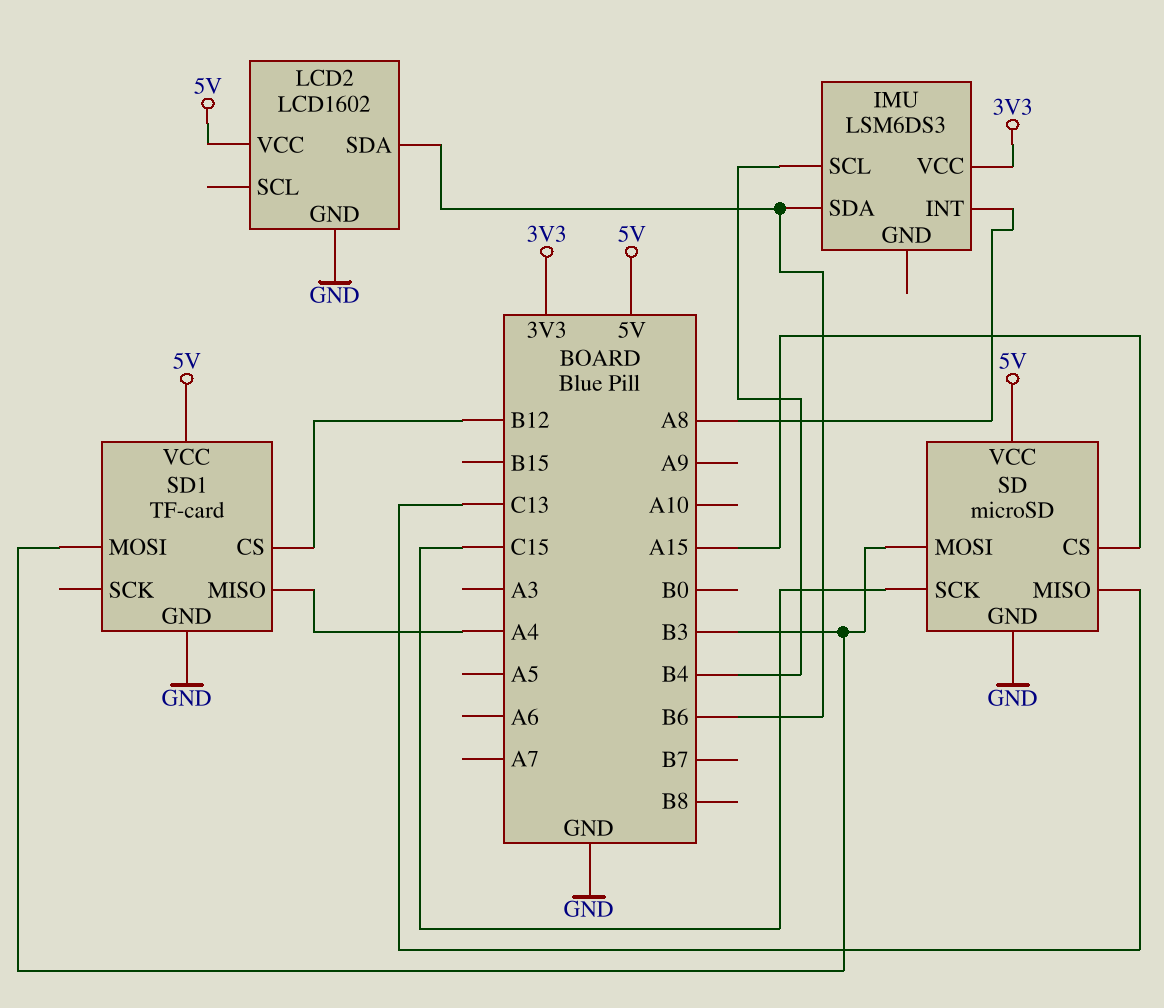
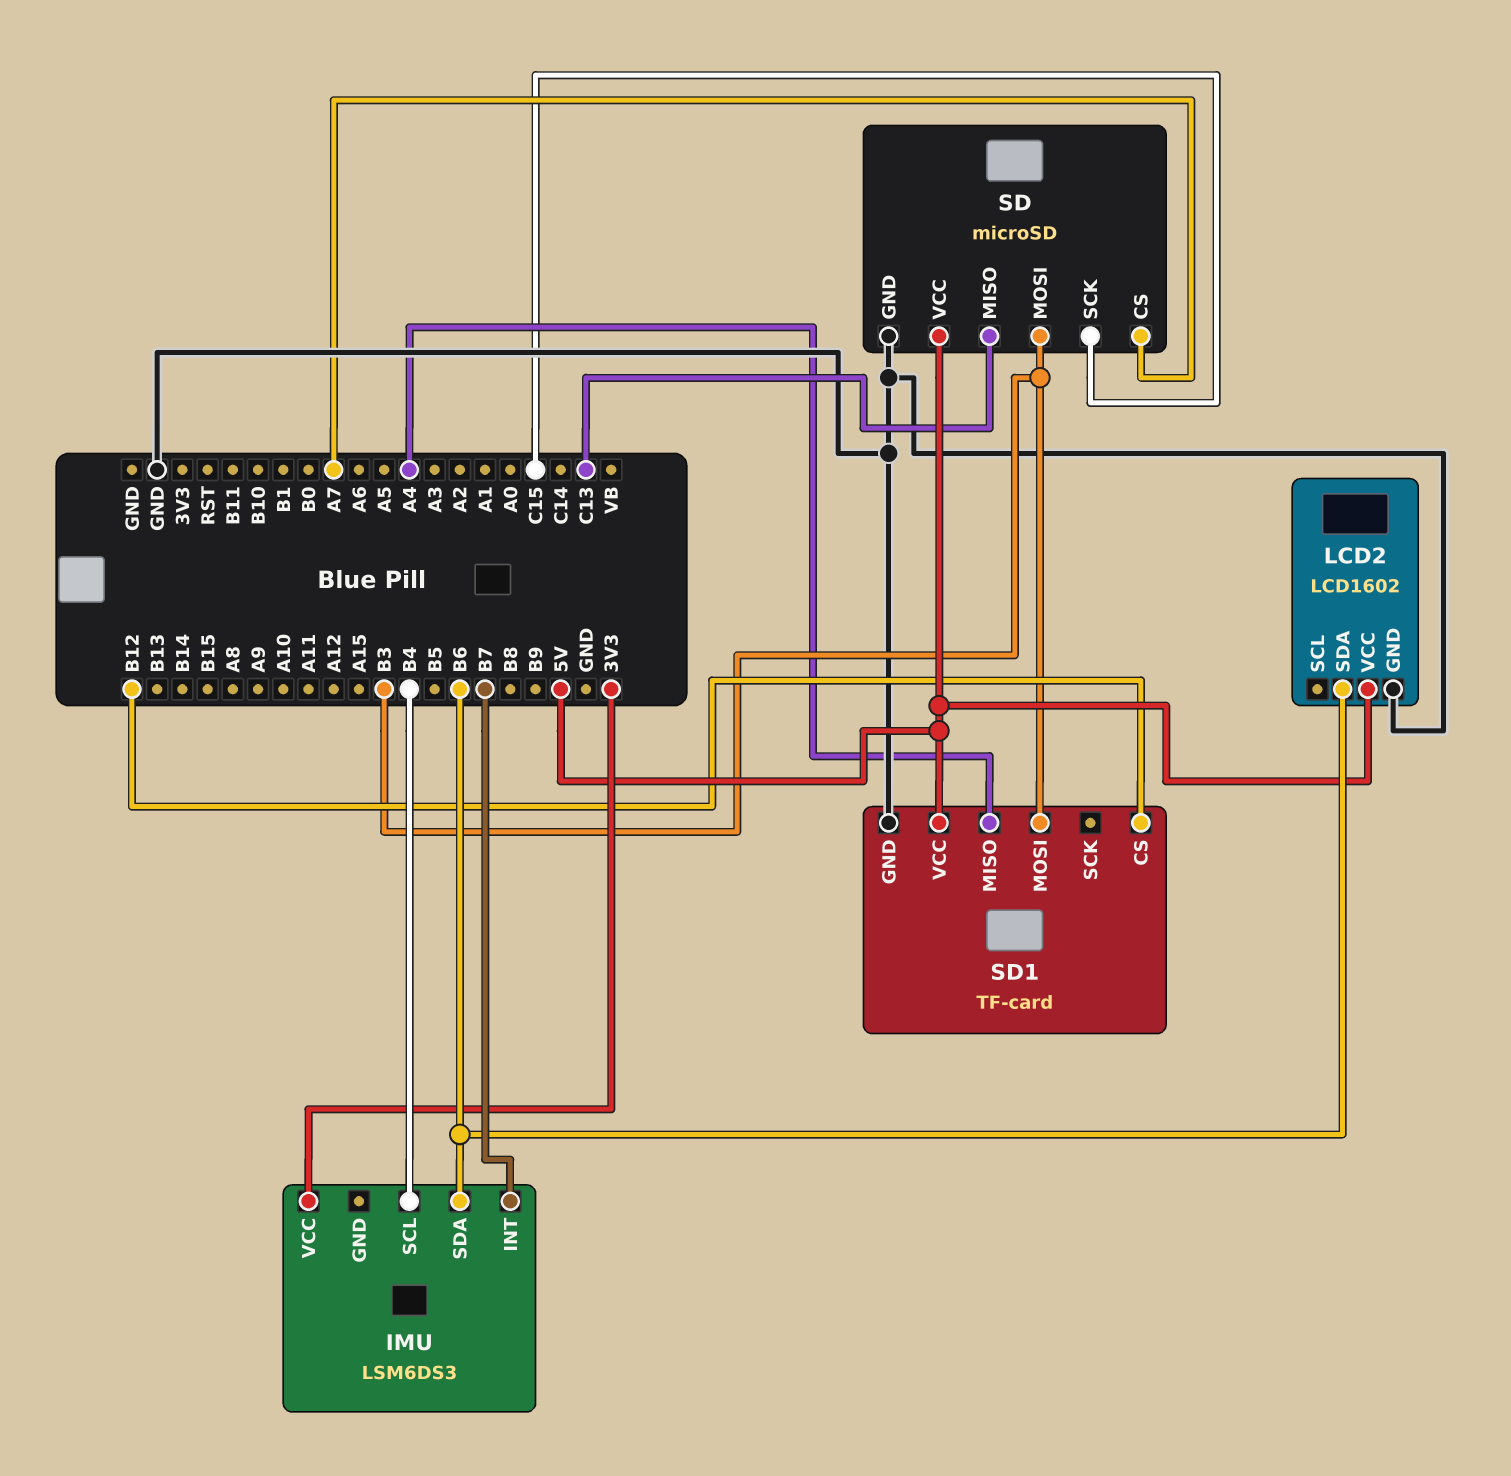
IMU pin INT: A8 -> B7
SD pin CS: A15 -> A7

